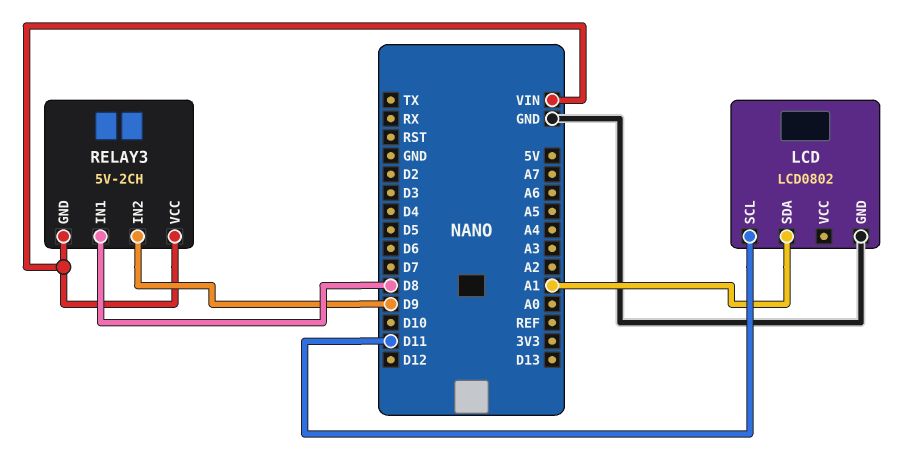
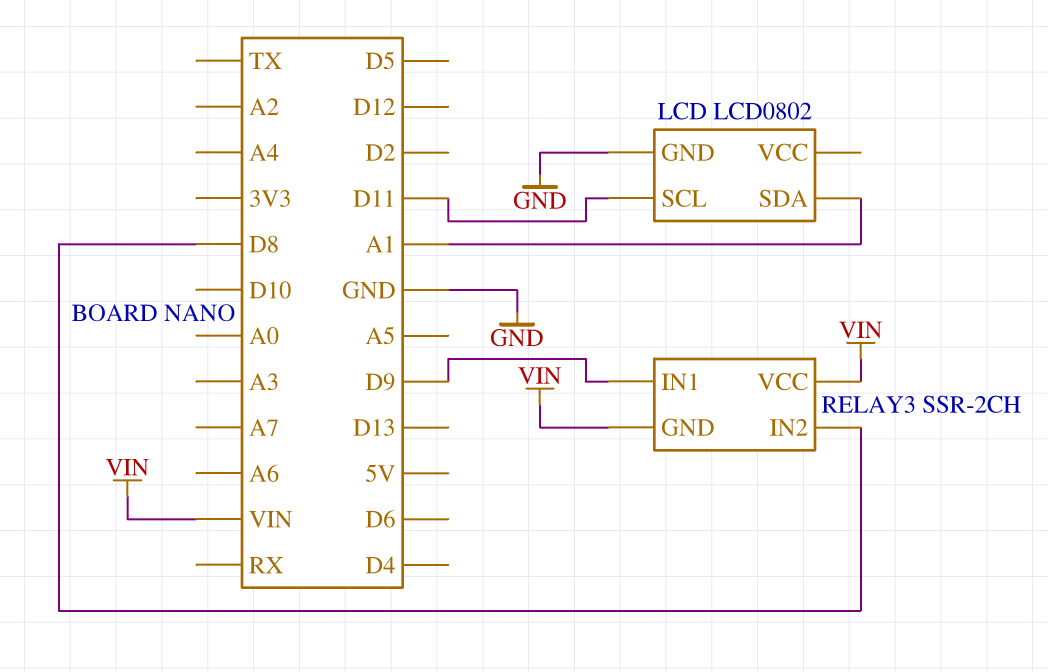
RELAY3: 5V-2CH -> SSR-2CH
RELAY3 pin IN1: D8 -> D9
RELAY3 pin IN2: D9 -> D8

